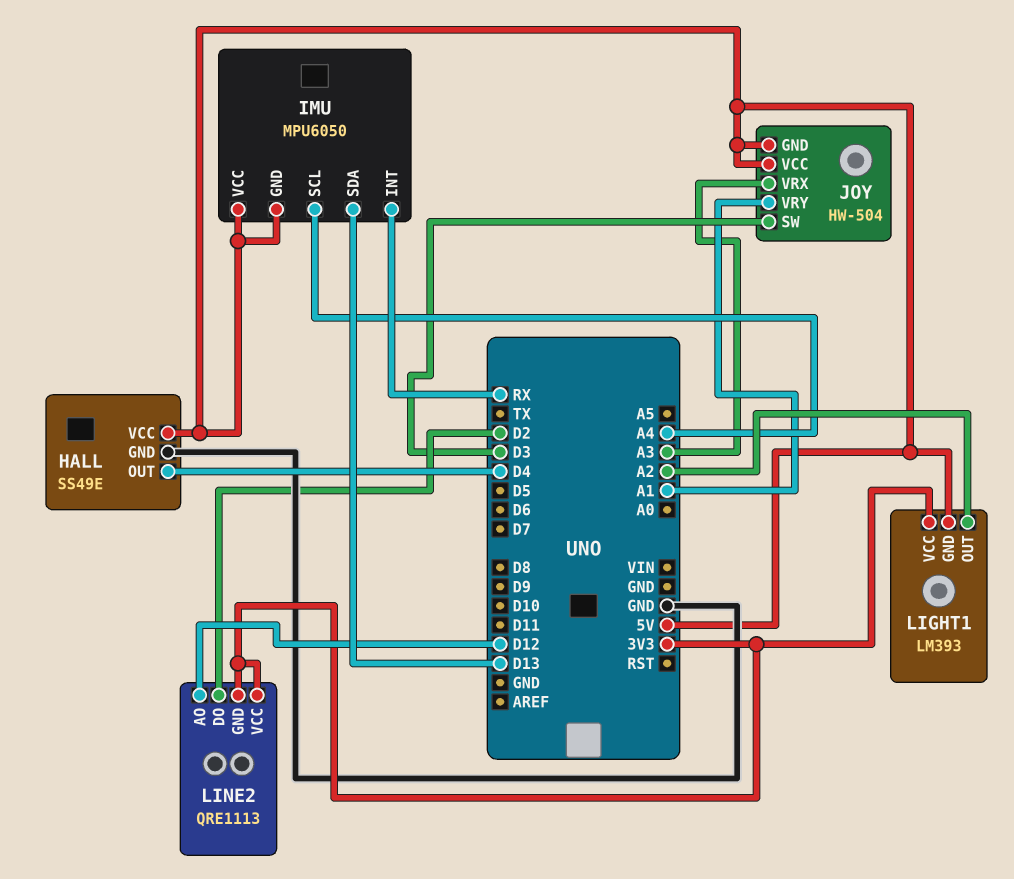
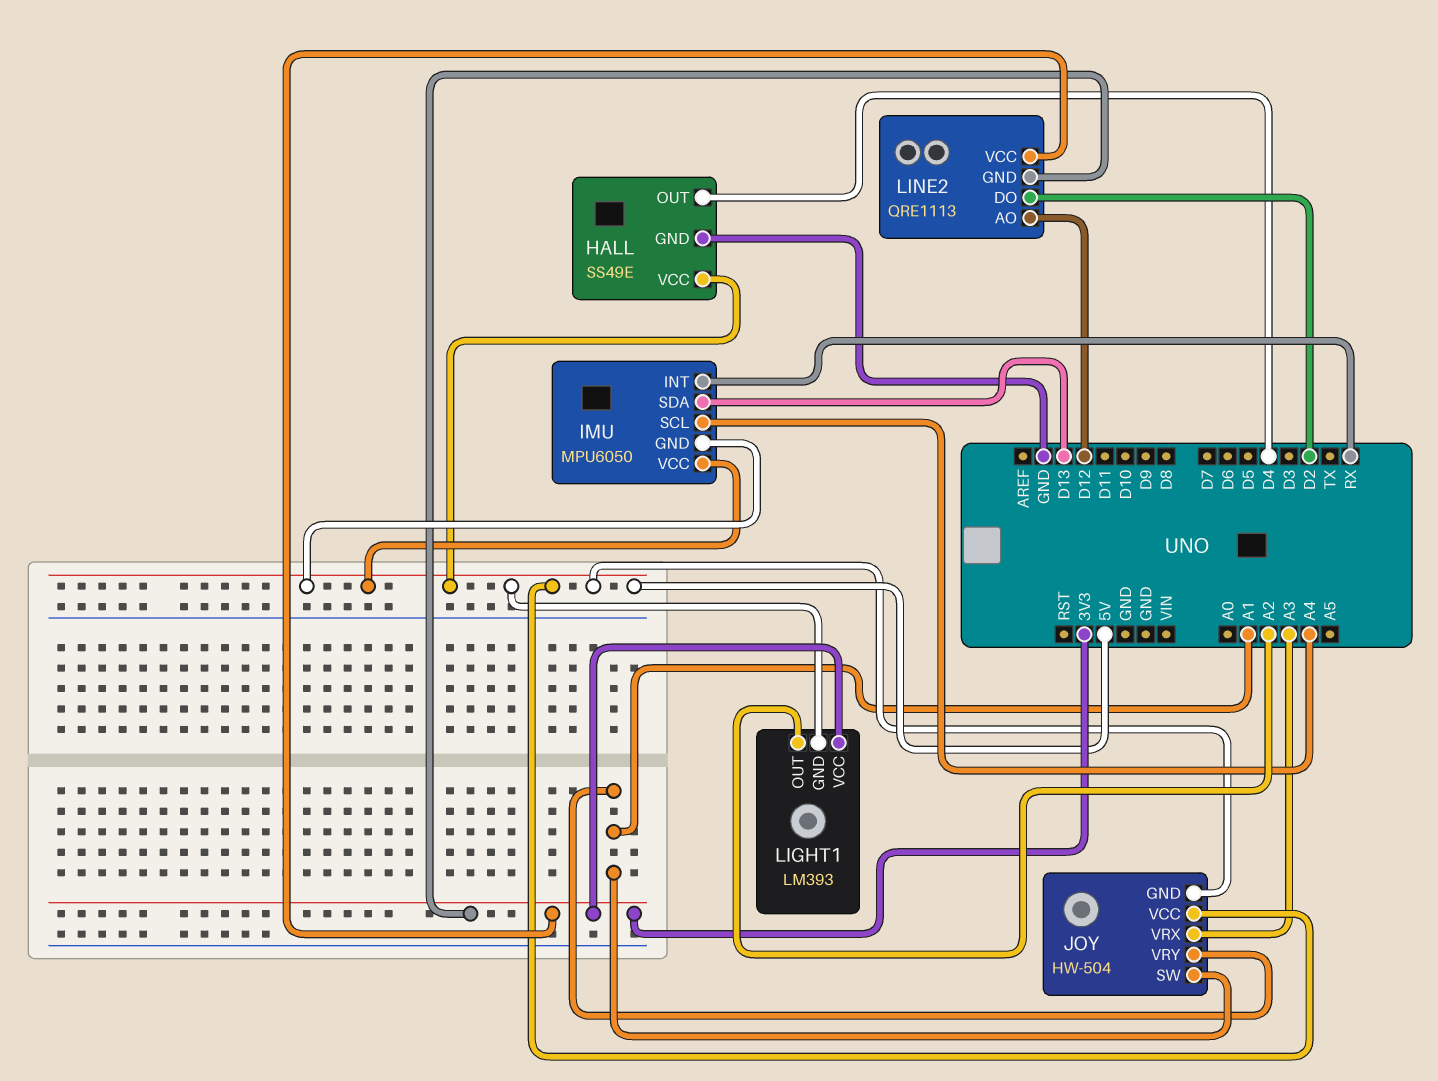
JOY pin SW: D3 -> A1

